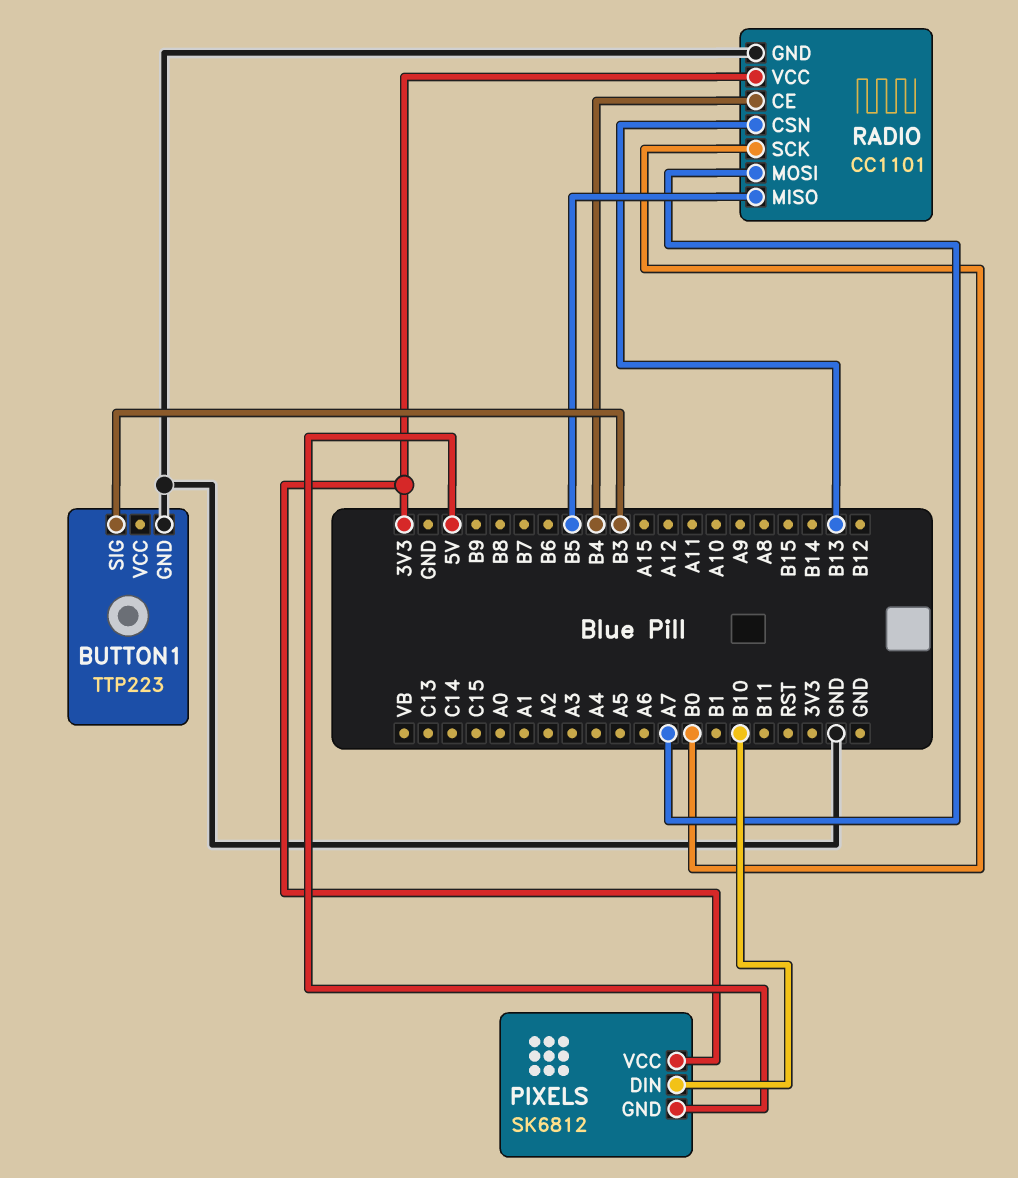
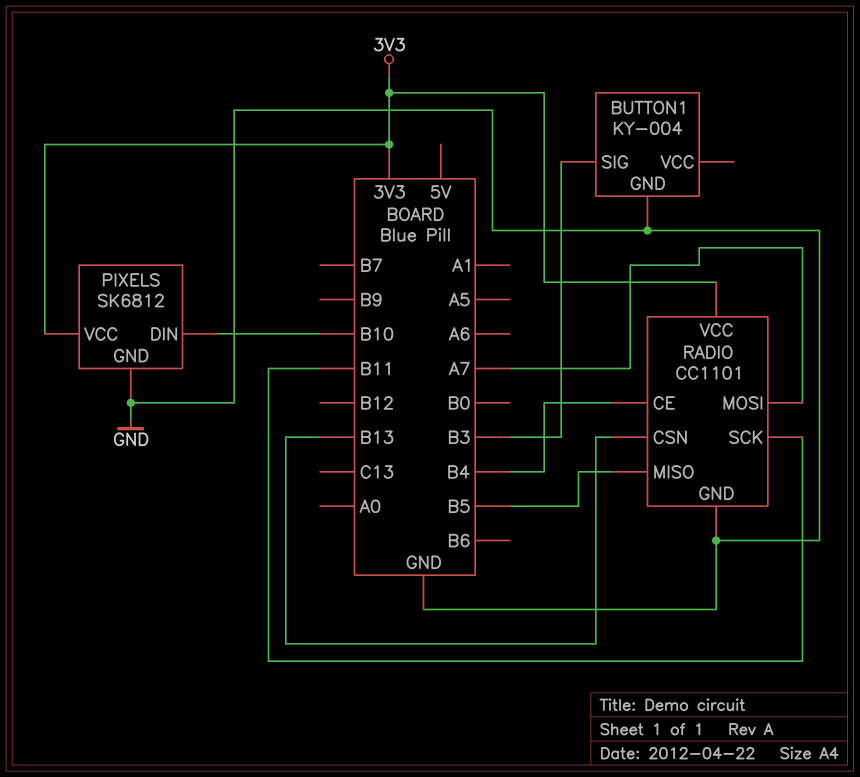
BUTTON1: TTP223 -> KY-004
PIXELS pin GND: 5V -> GND
RADIO pin SCK: B0 -> B11

